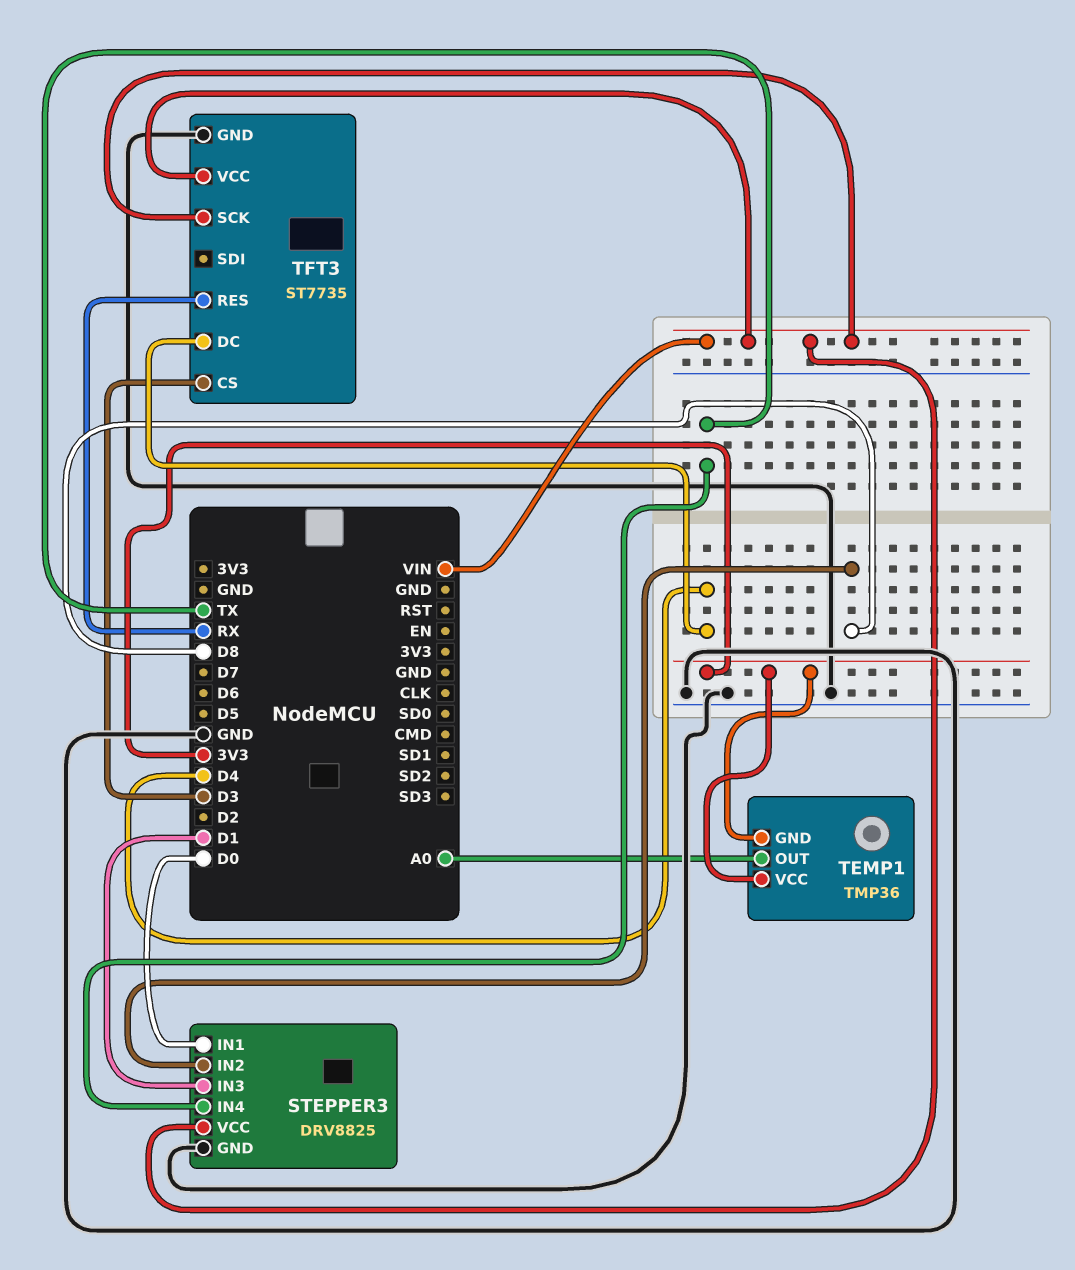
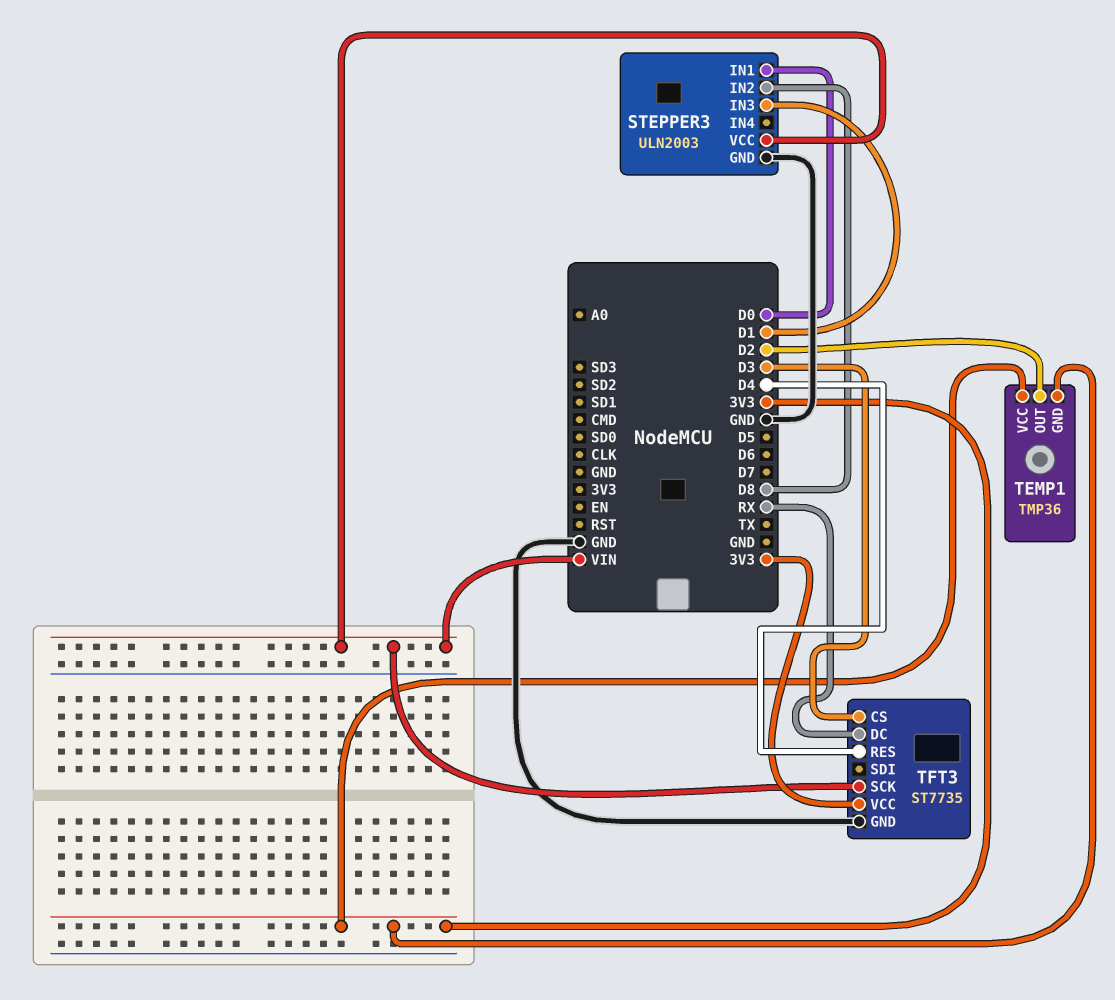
STEPPER3: DRV8825 -> ULN2003
STEPPER3 pin IN4: TX -> none
TEMP1 pin OUT: A0 -> D2
TFT3 pin DC: D4 -> RX
TFT3 pin RES: RX -> D4
TFT3 pin VCC: VIN -> 3V3

